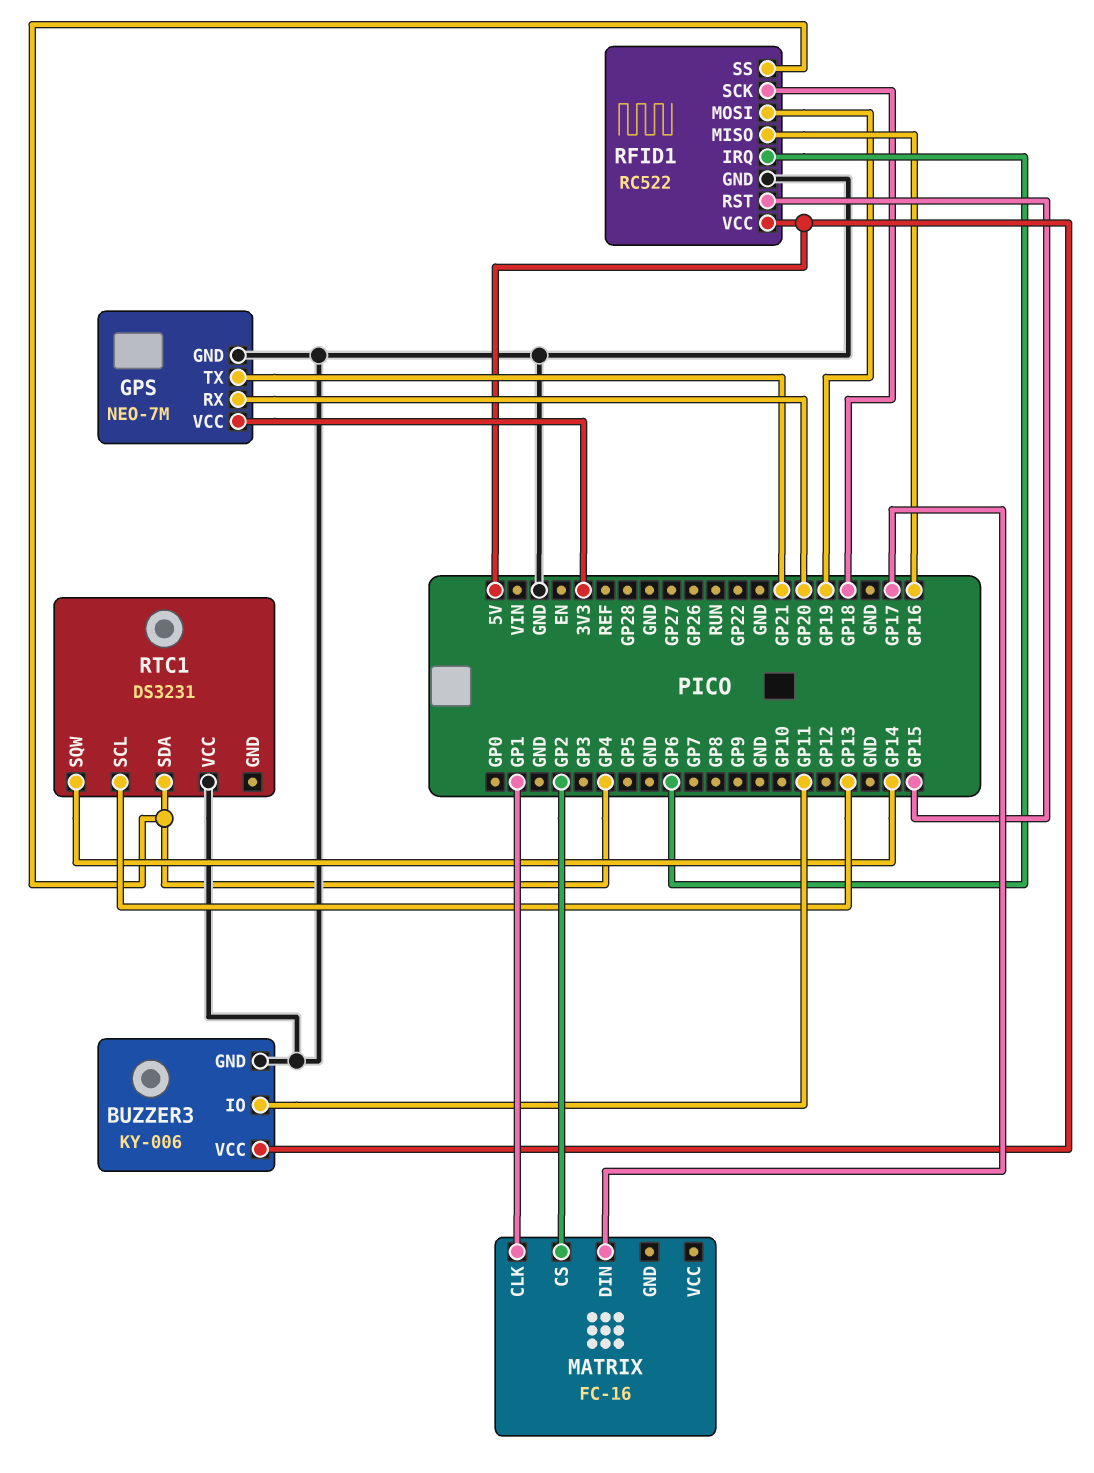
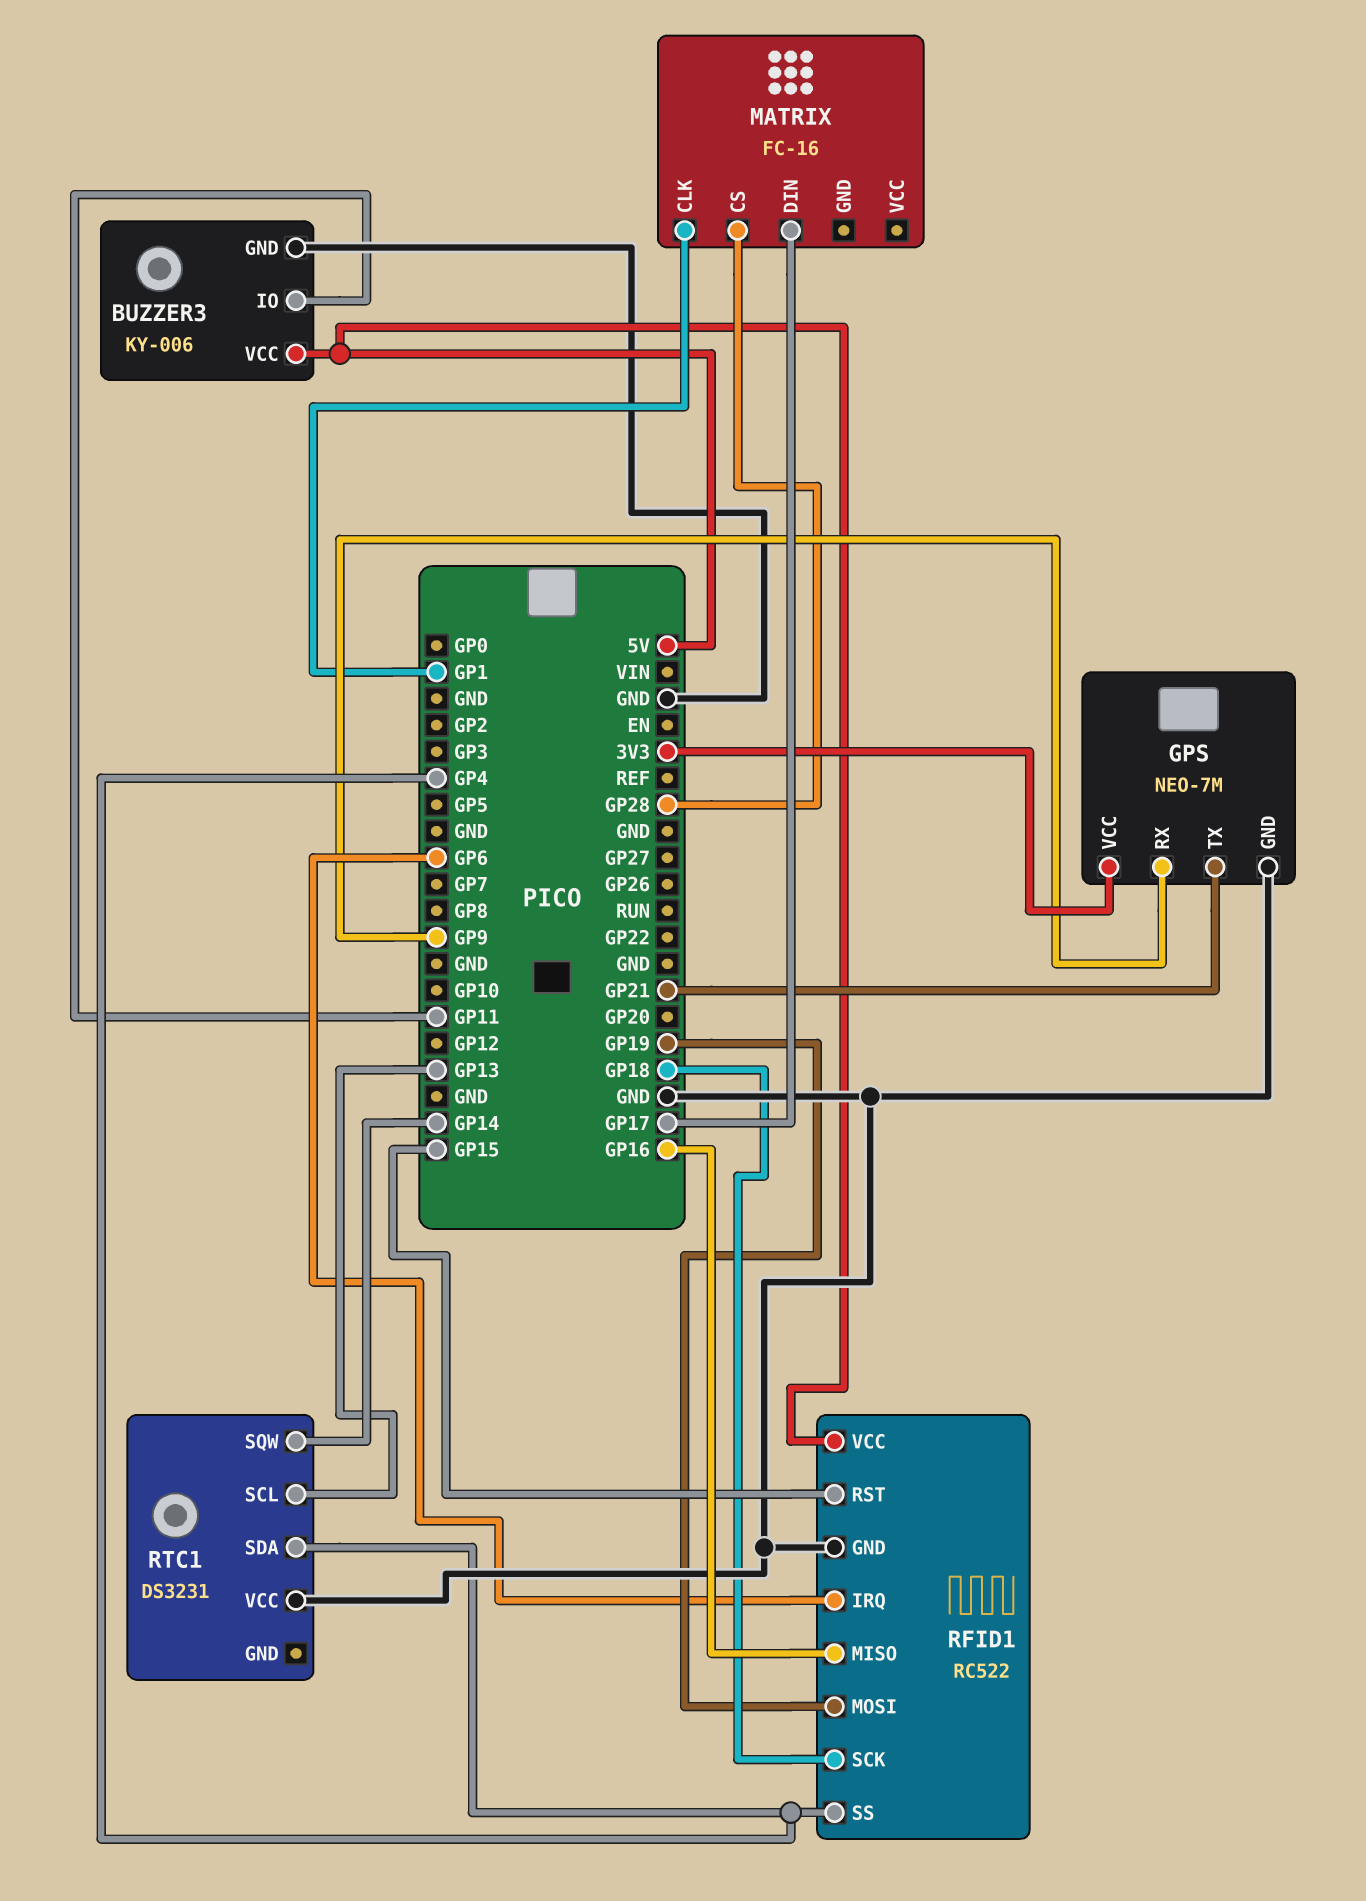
GPS pin RX: GP20 -> GP9
MATRIX pin CS: GP2 -> GP28

